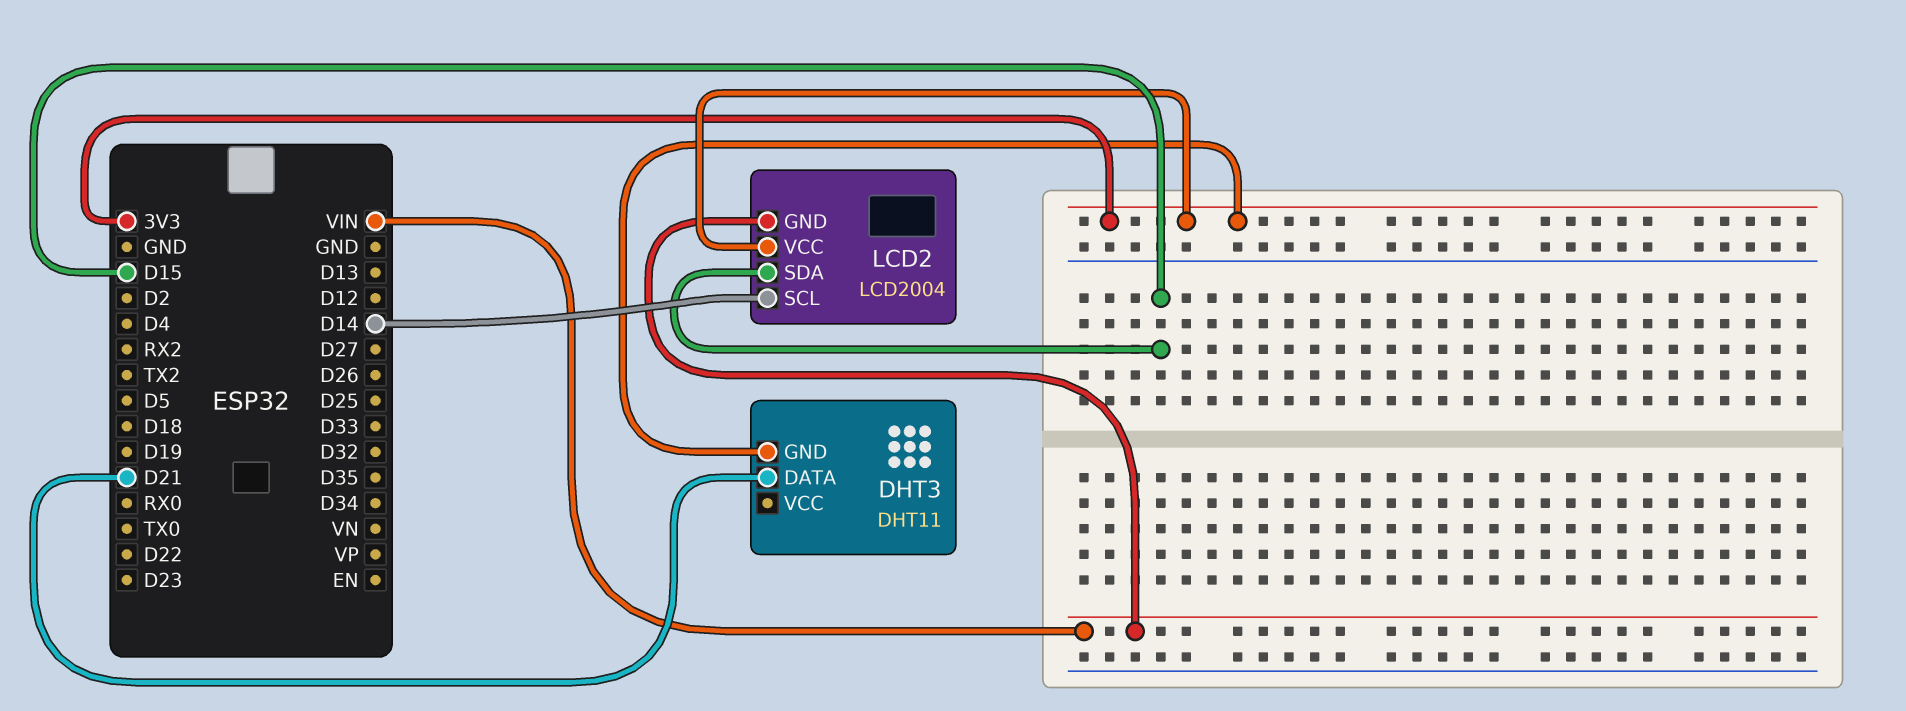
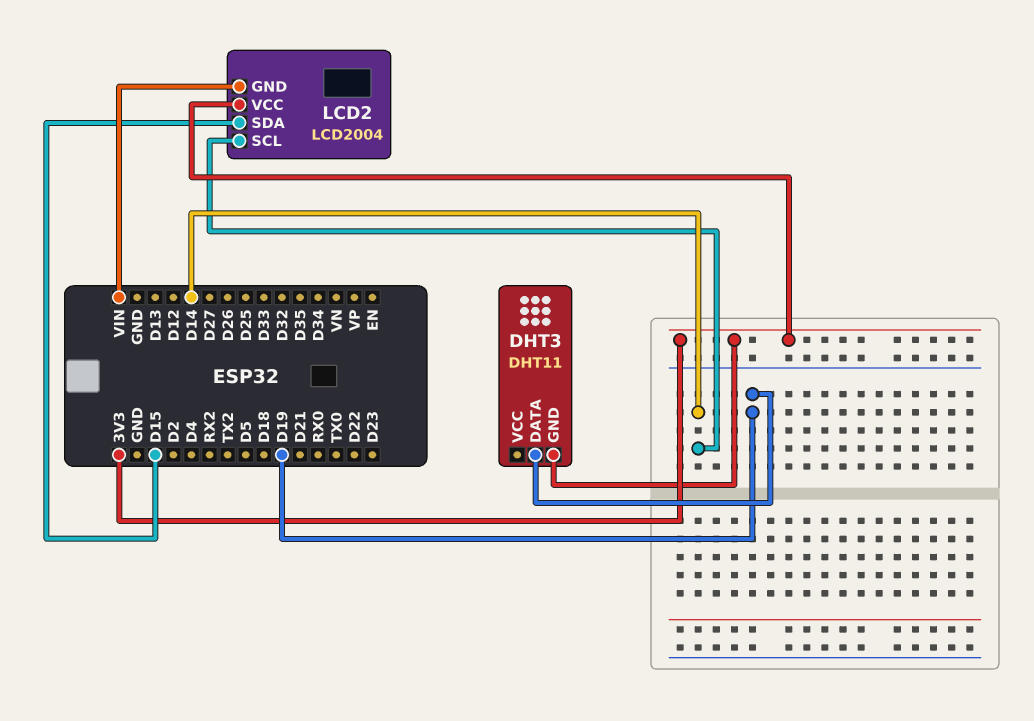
DHT3 pin DATA: D21 -> D19

